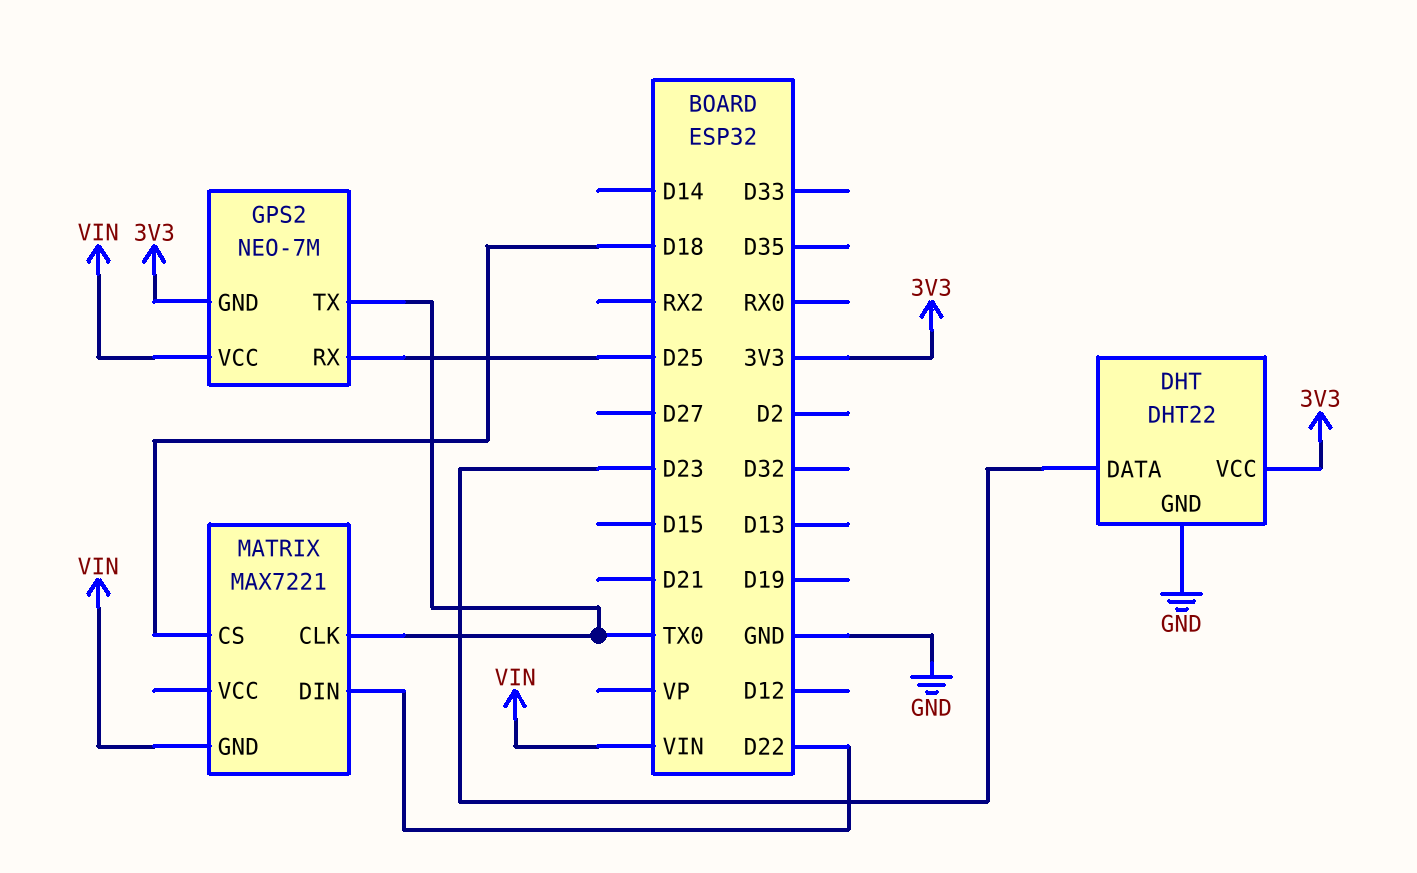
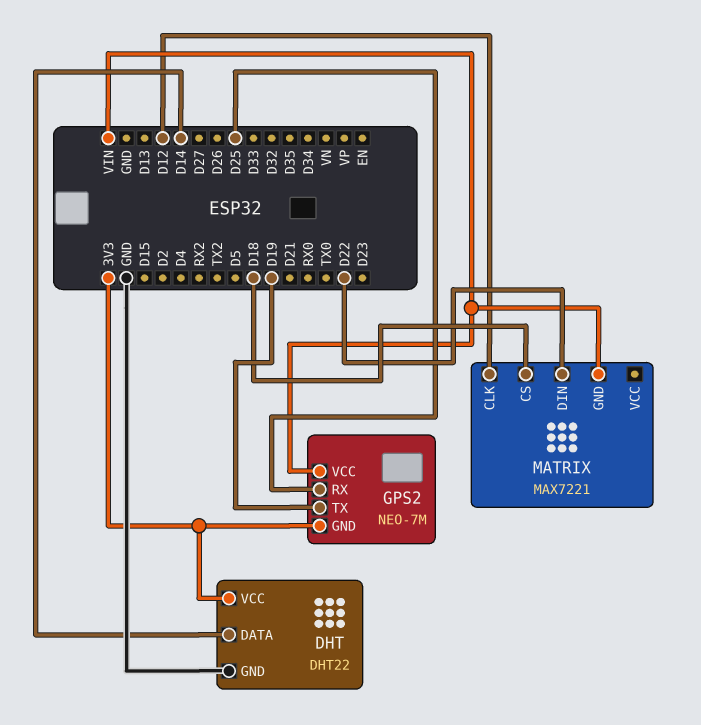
DHT pin DATA: D23 -> D14
GPS2 pin TX: TX0 -> D19
MATRIX pin CLK: TX0 -> D12

